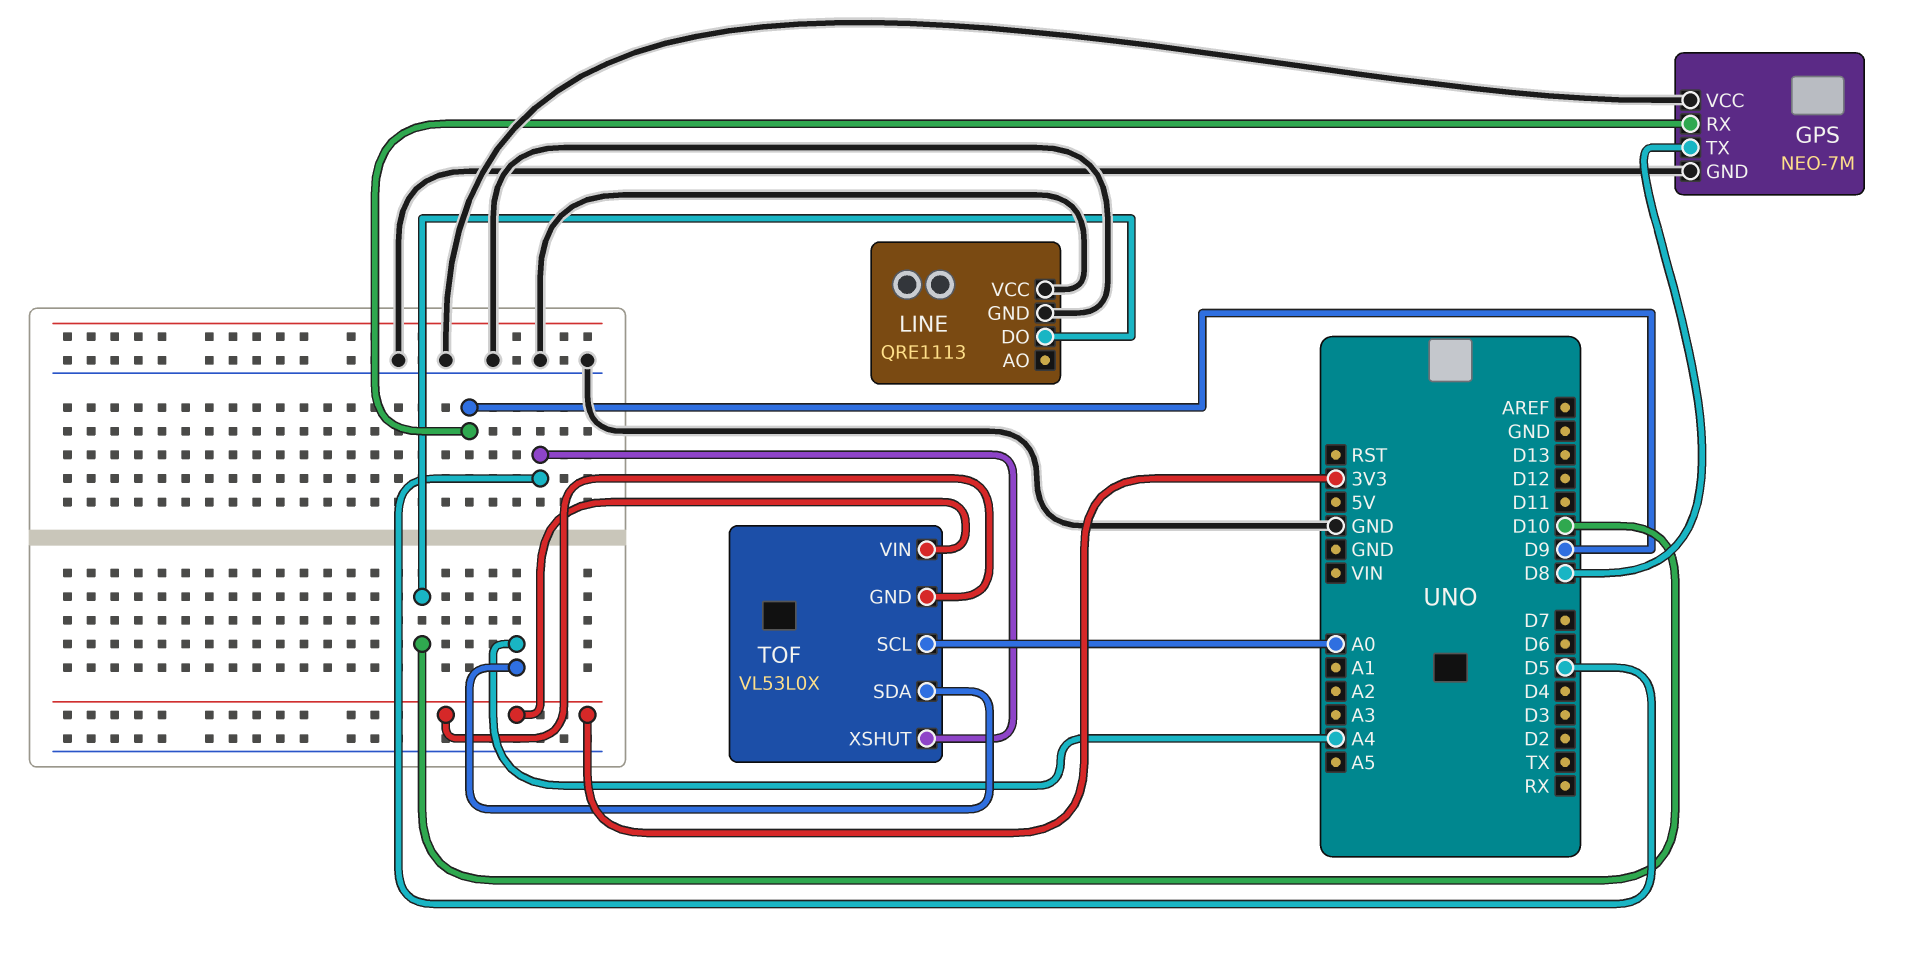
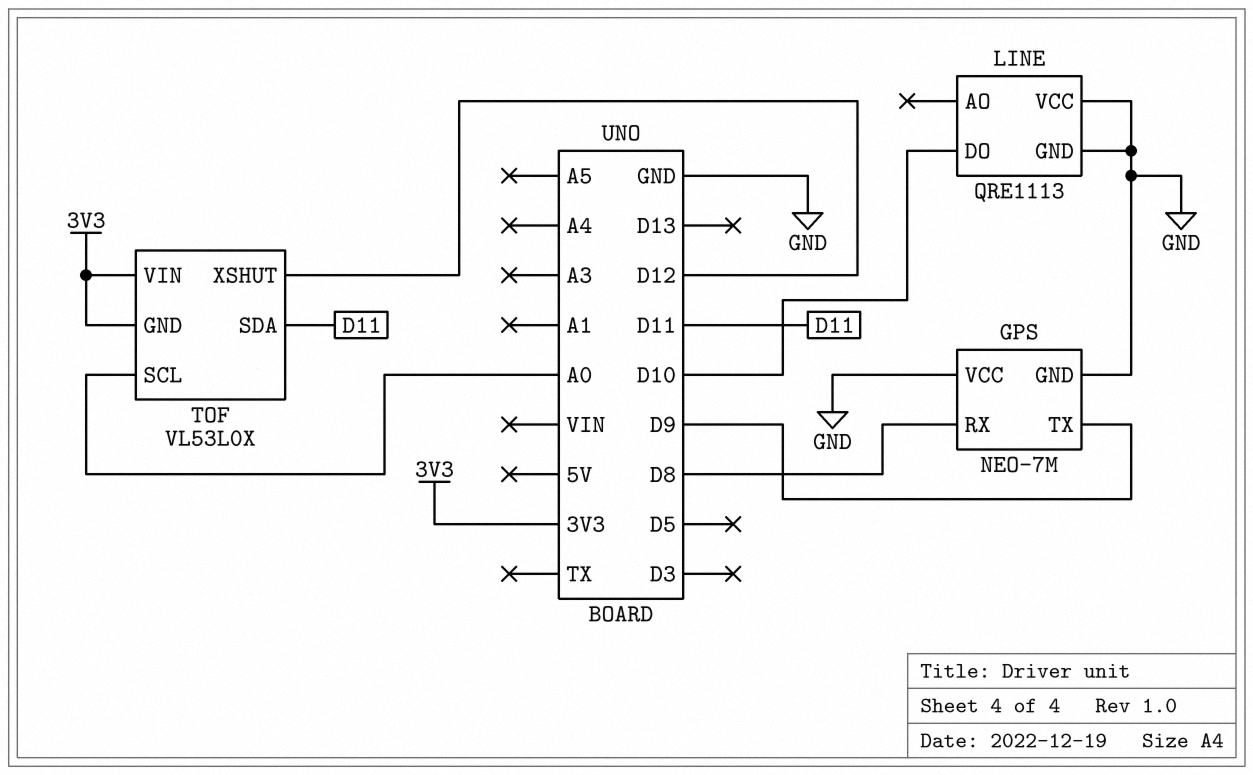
GPS pin RX: D9 -> D8
GPS pin TX: D8 -> D9
TOF pin SDA: A4 -> D11
TOF pin XSHUT: D5 -> D12

